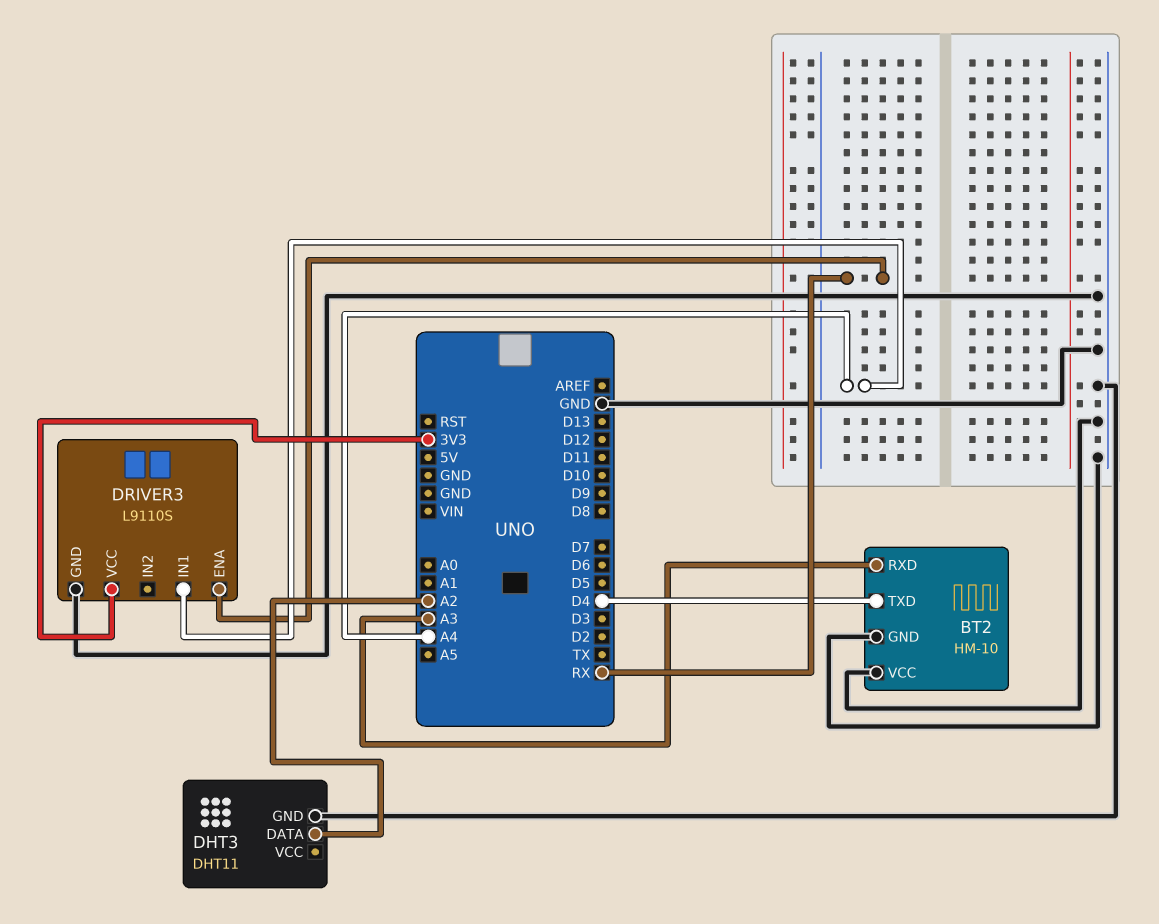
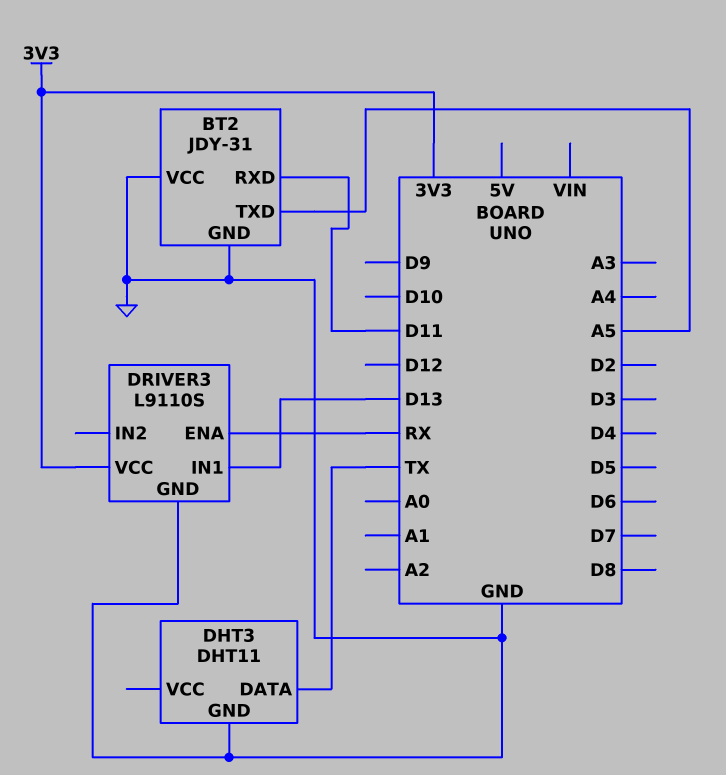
BT2: HM-10 -> JDY-31
BT2 pin RXD: A3 -> D11
BT2 pin TXD: D4 -> A5
DHT3 pin DATA: A2 -> TX
DRIVER3 pin IN1: A4 -> D13

